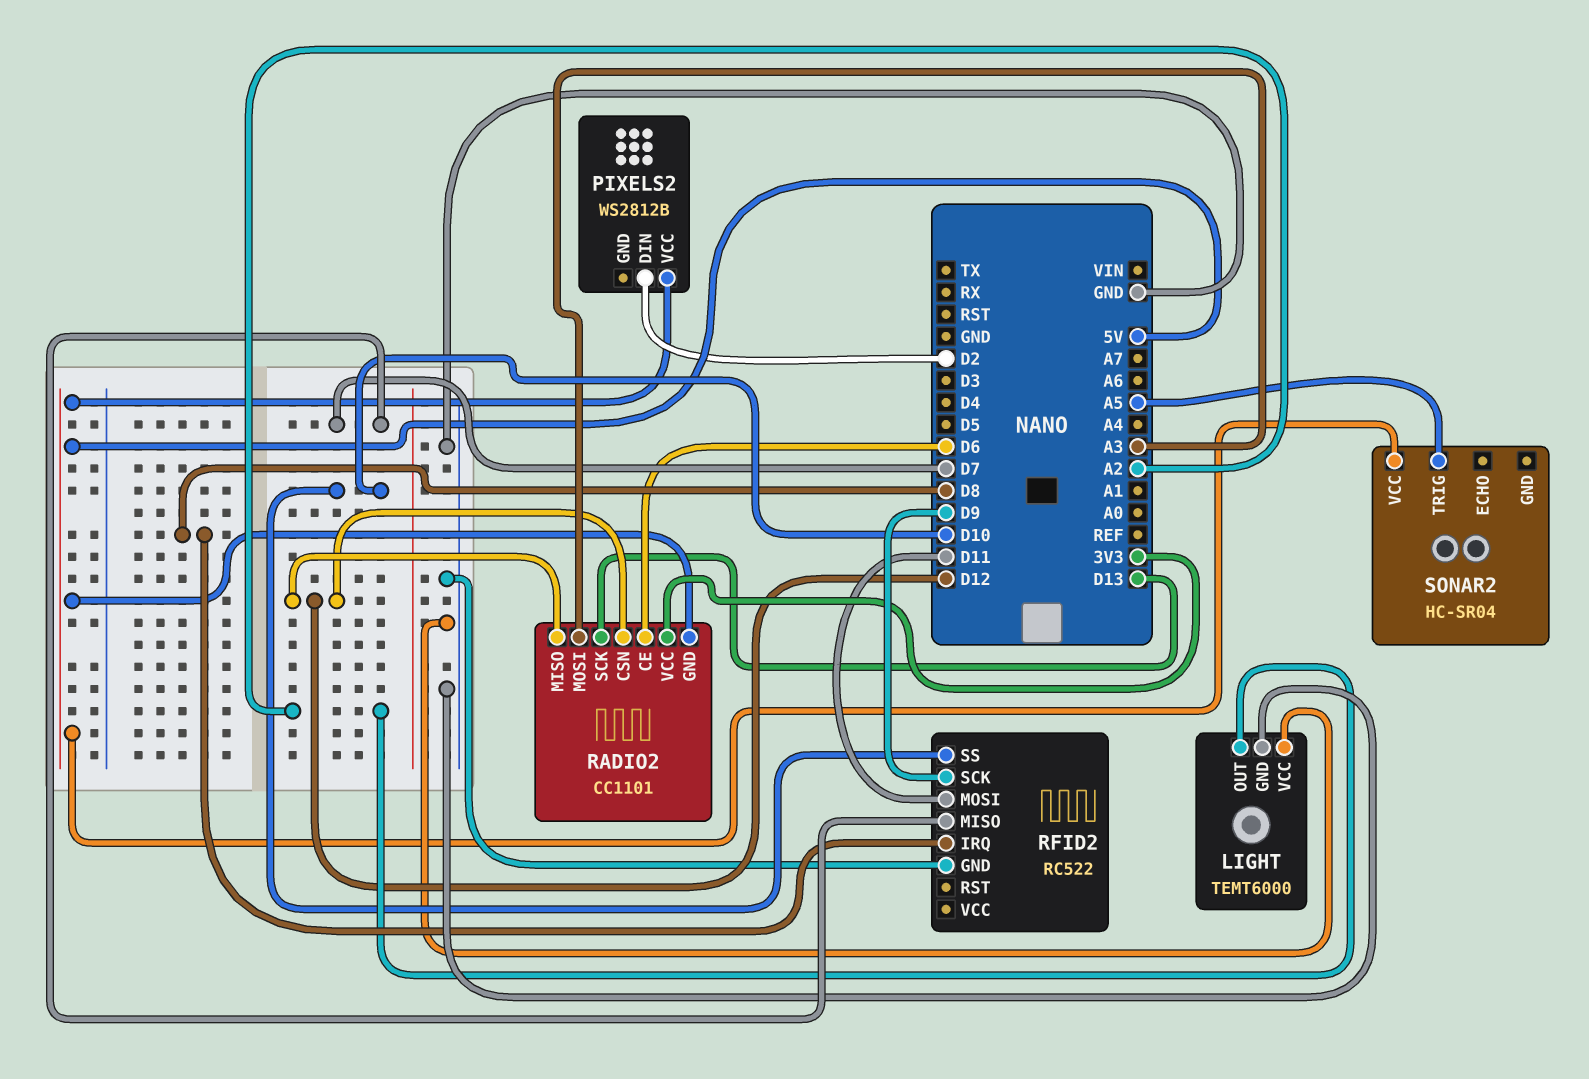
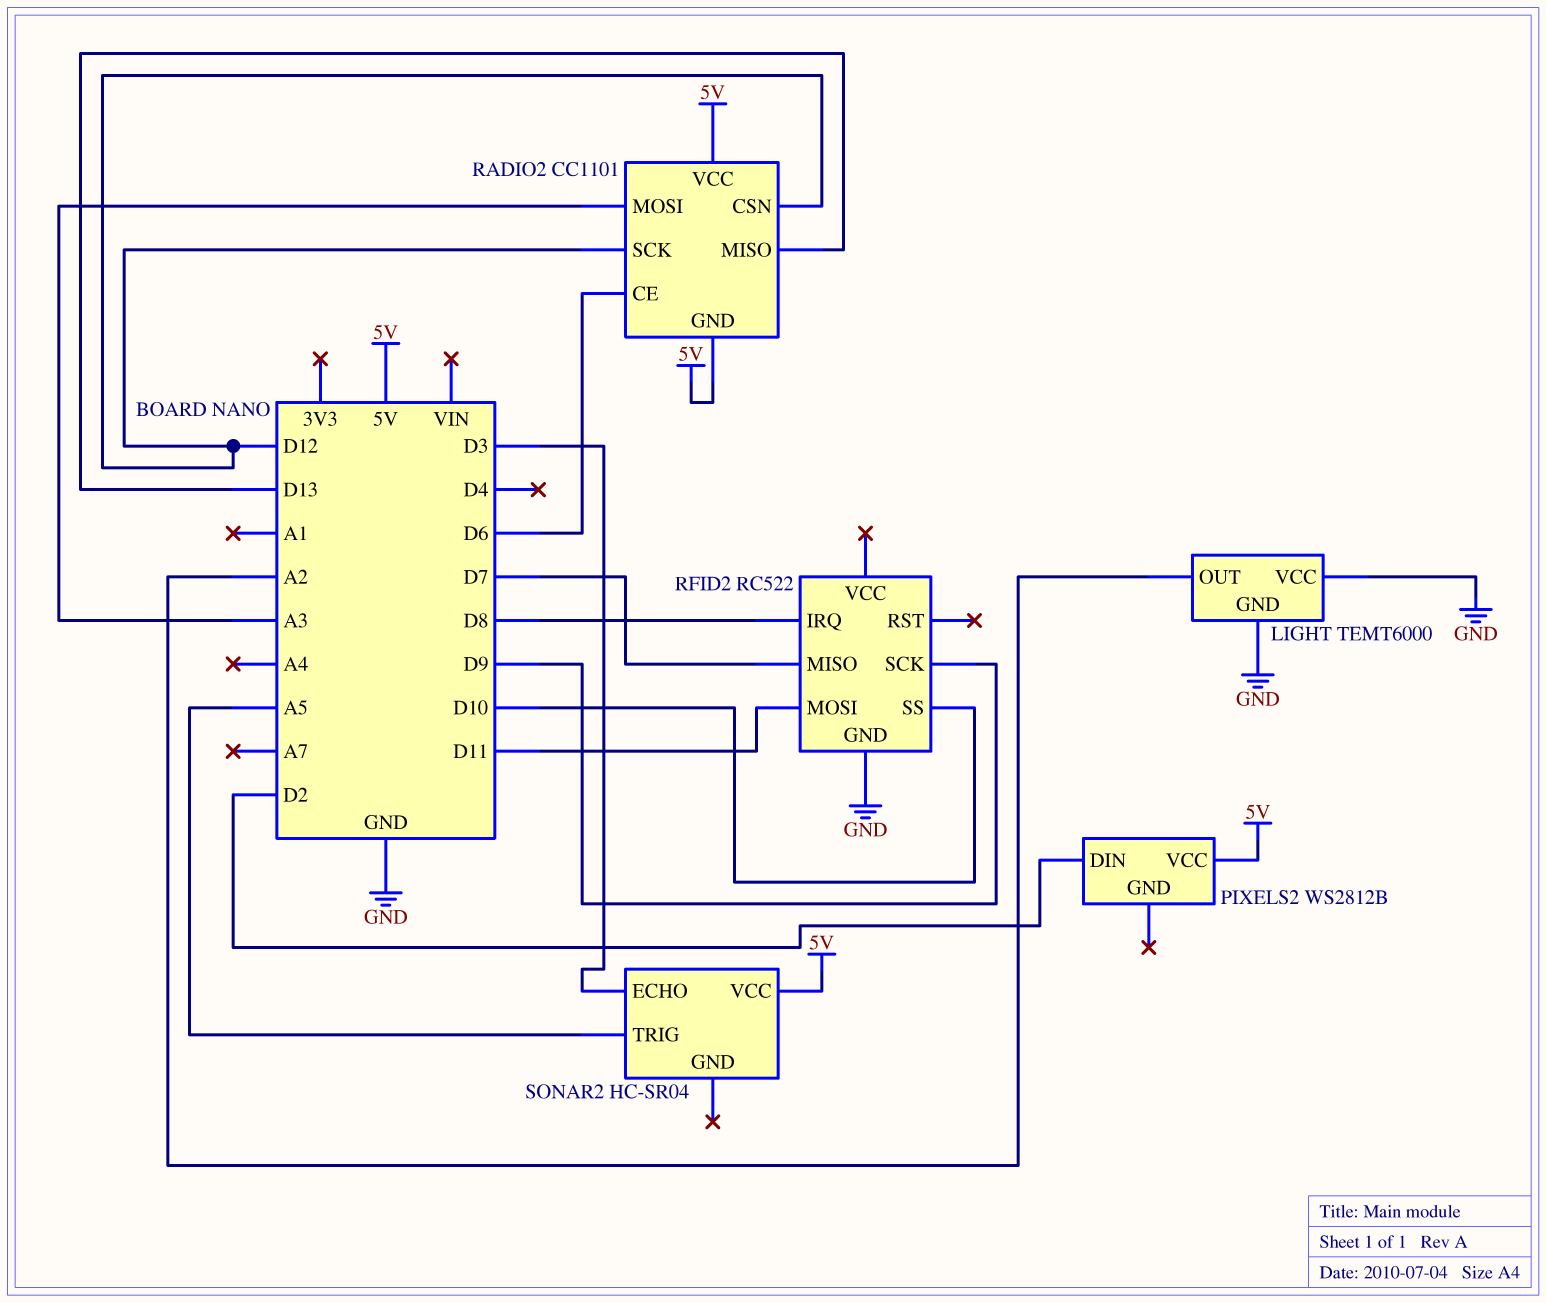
RADIO2 pin MISO: D12 -> D13
RADIO2 pin SCK: D13 -> D12
RADIO2 pin VCC: 3V3 -> 5V
SONAR2 pin ECHO: none -> D3

